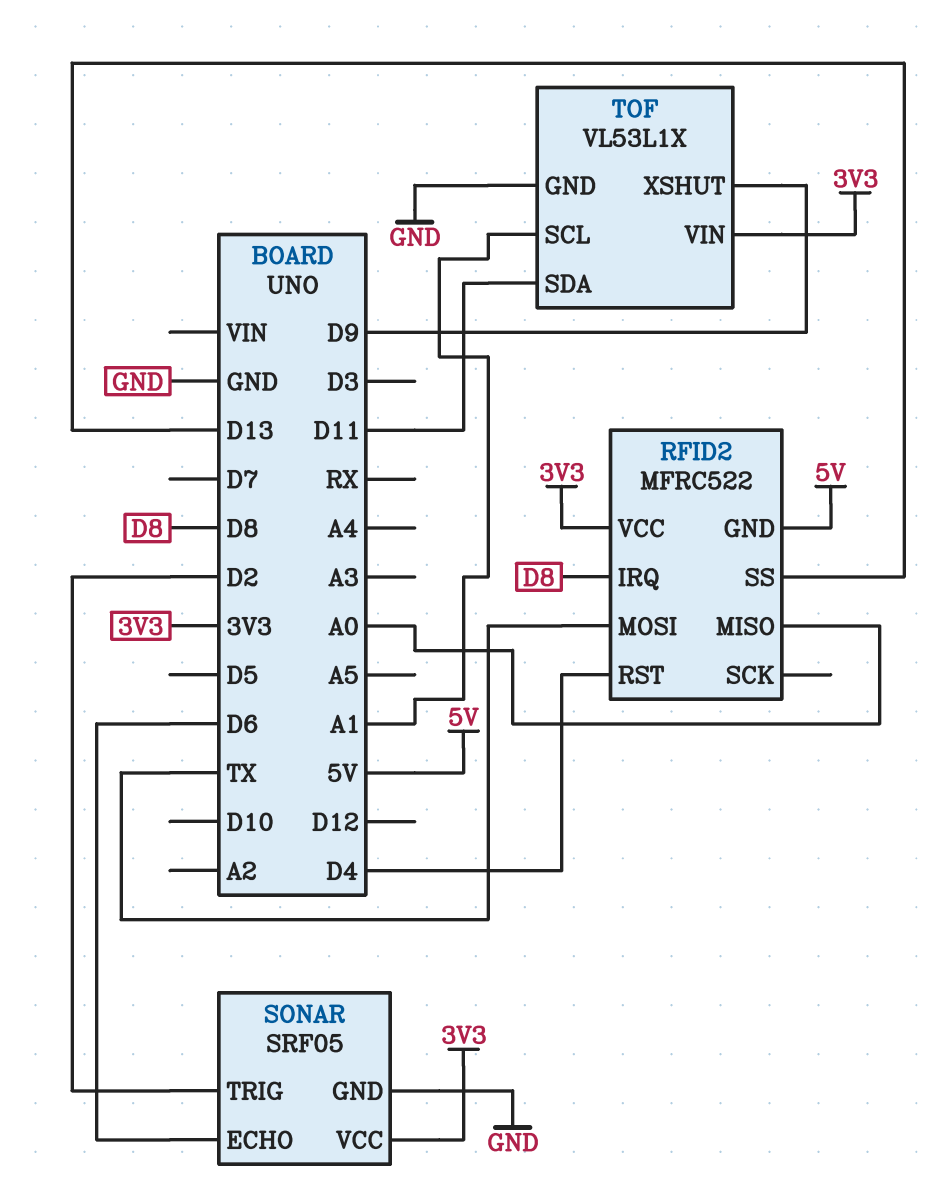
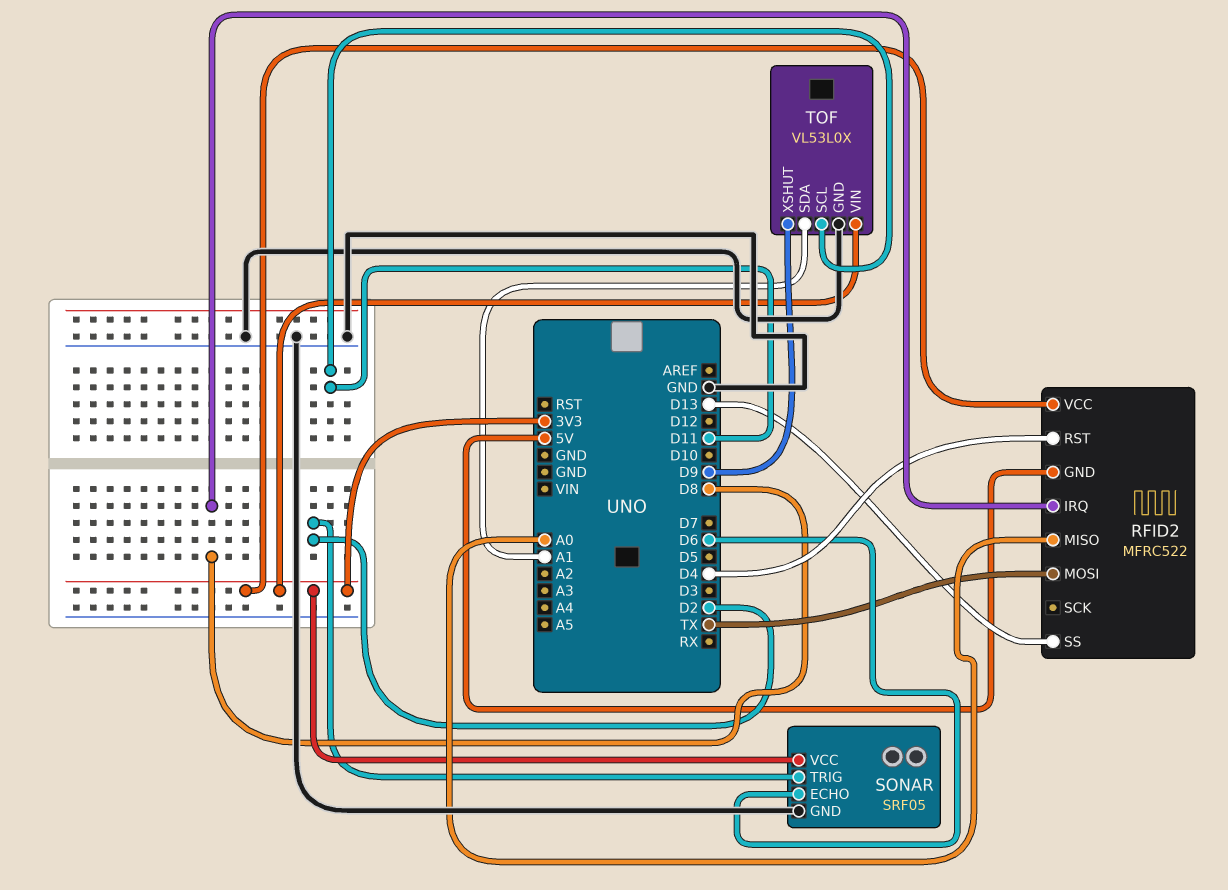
TOF: VL53L1X -> VL53L0X
TOF pin SCL: A1 -> D11
TOF pin SDA: D11 -> A1

